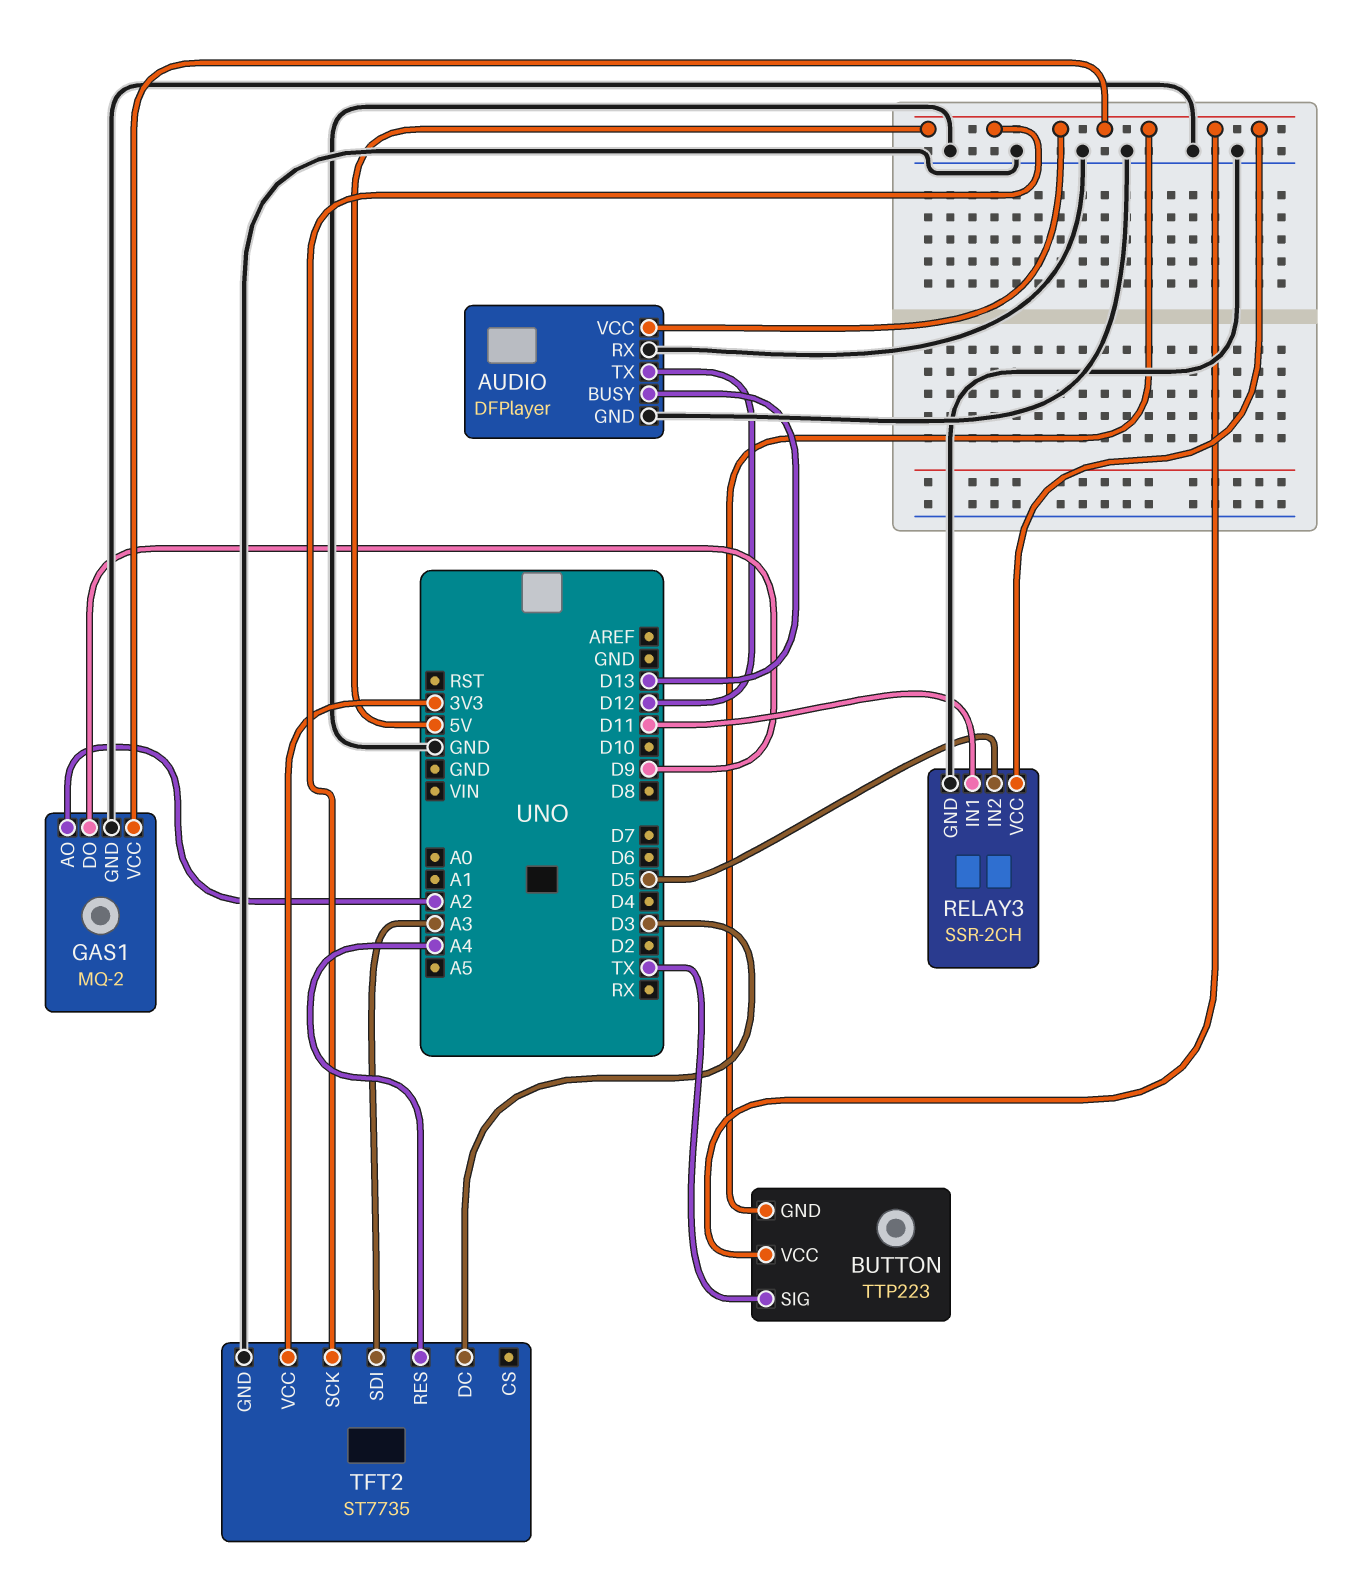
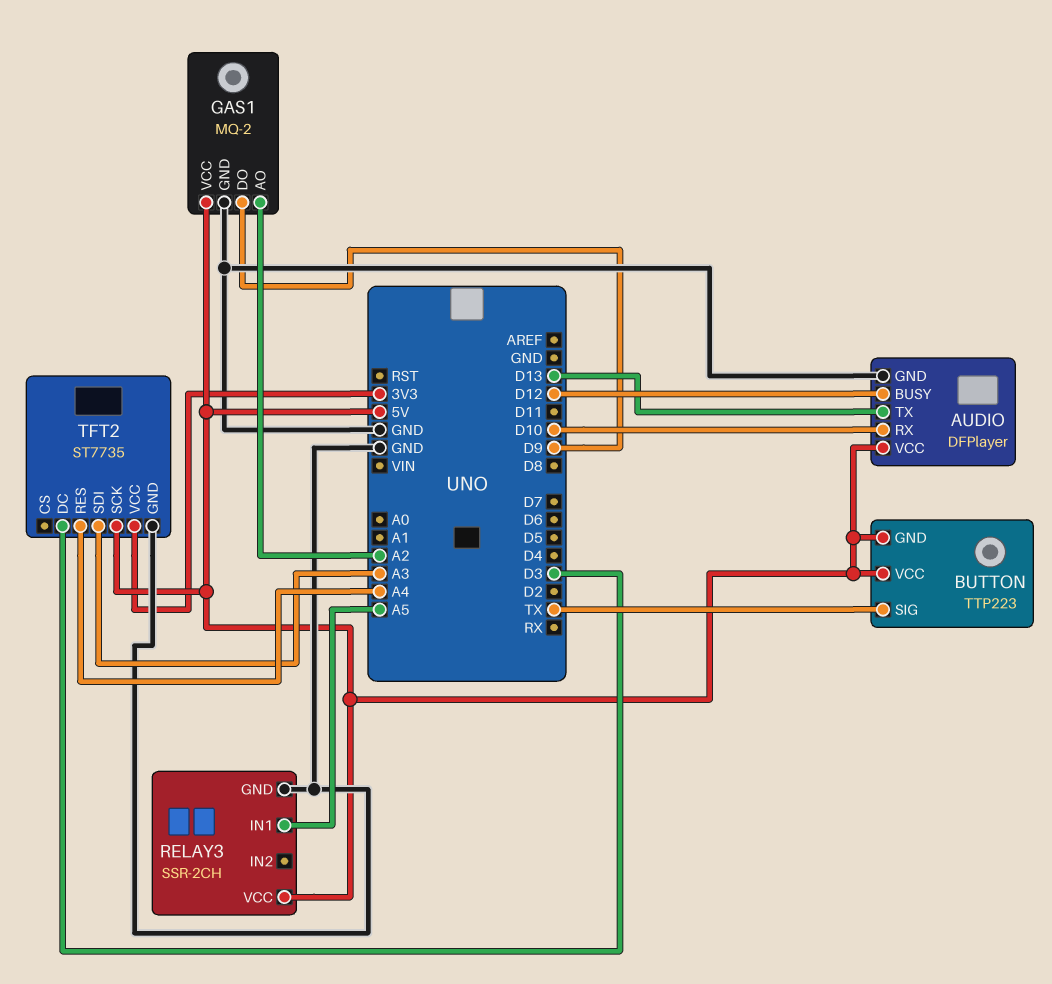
AUDIO pin BUSY: D13 -> D12
AUDIO pin RX: GND -> D10
AUDIO pin TX: D12 -> D13
RELAY3 pin IN1: D11 -> A5
RELAY3 pin IN2: D5 -> none

